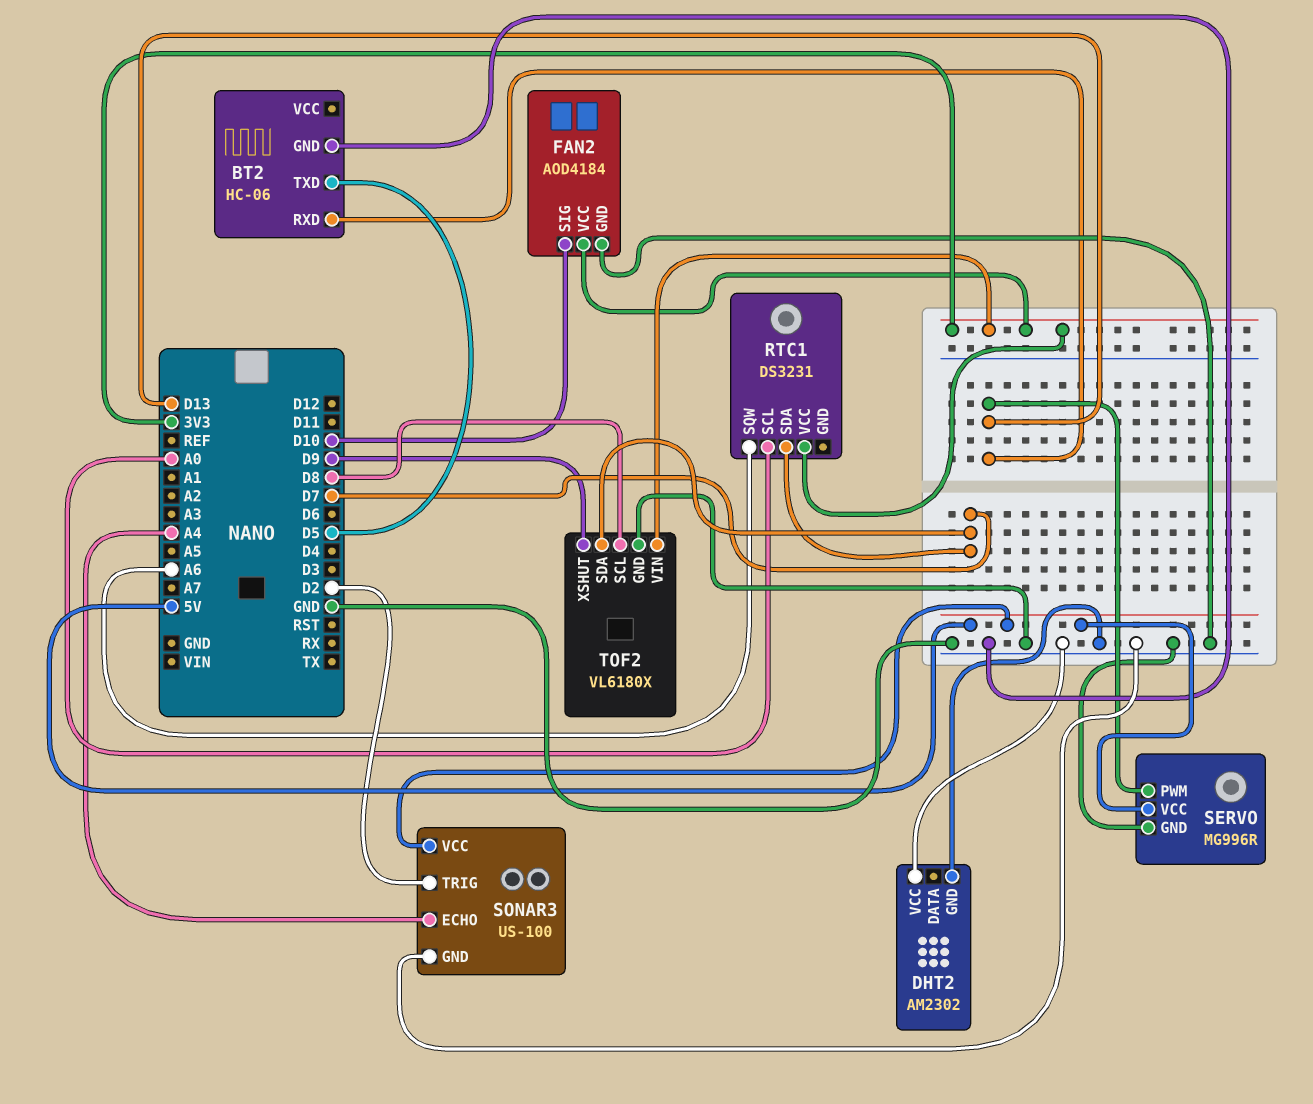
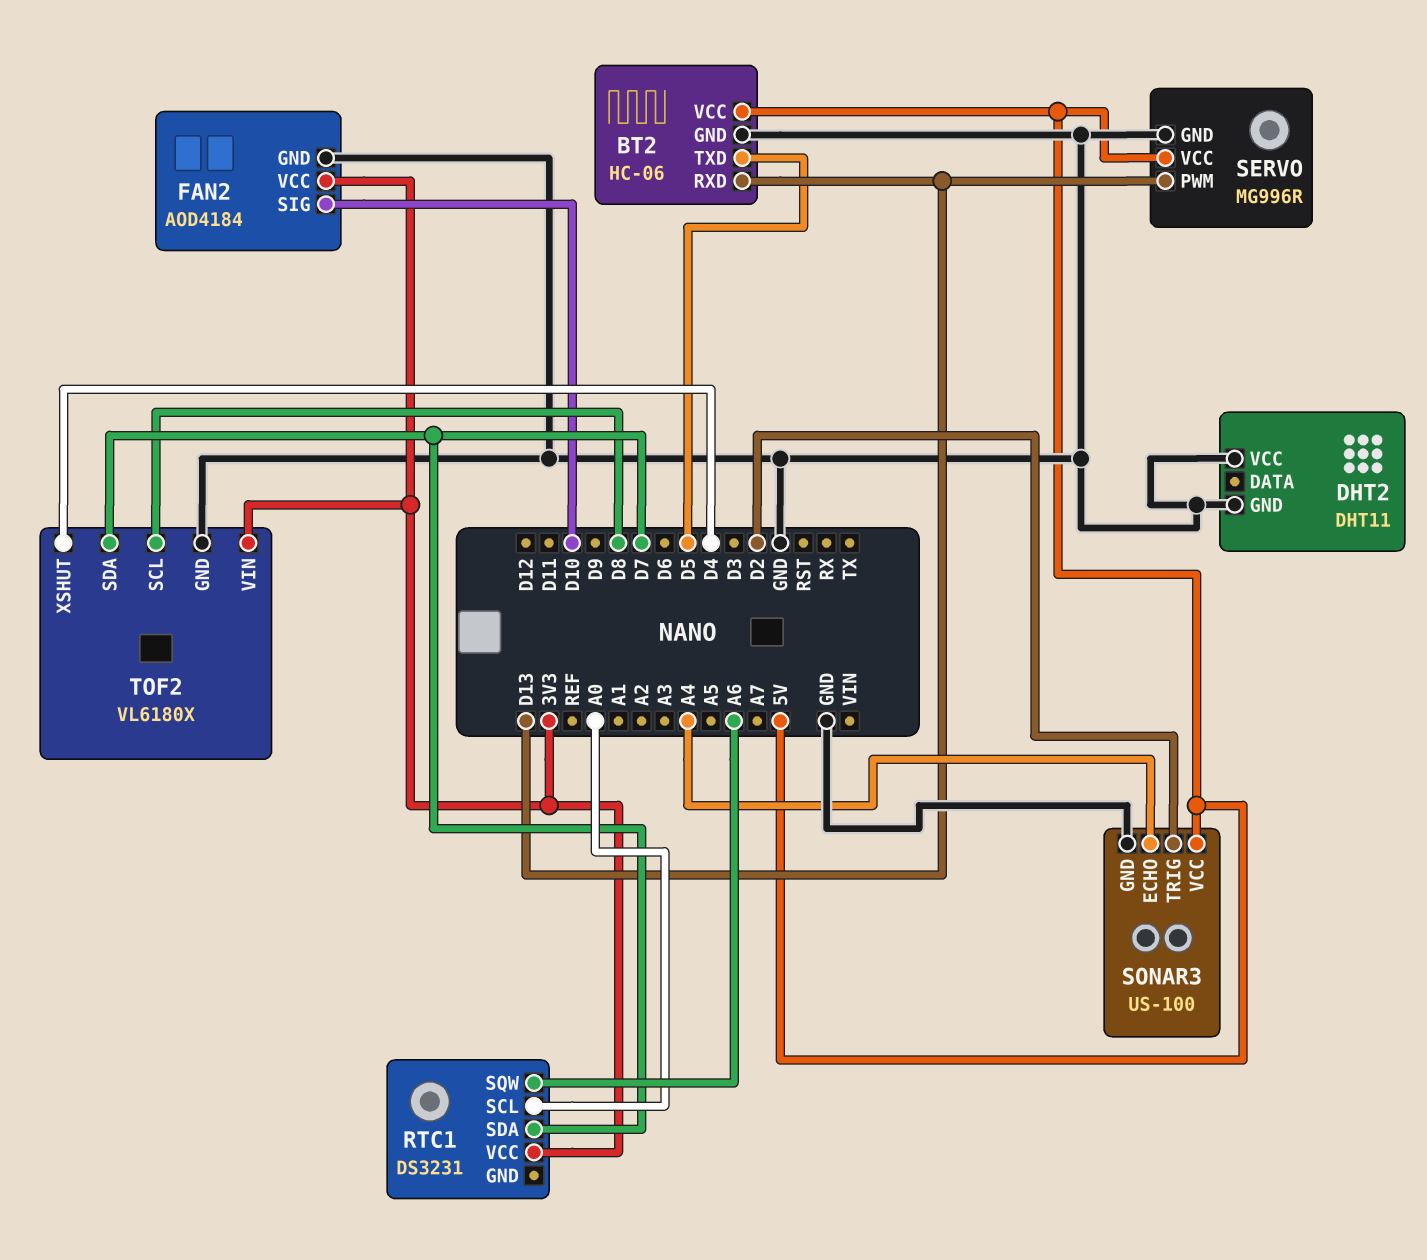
BT2 pin VCC: none -> 5V
DHT2: AM2302 -> DHT11
TOF2 pin XSHUT: D9 -> D4

